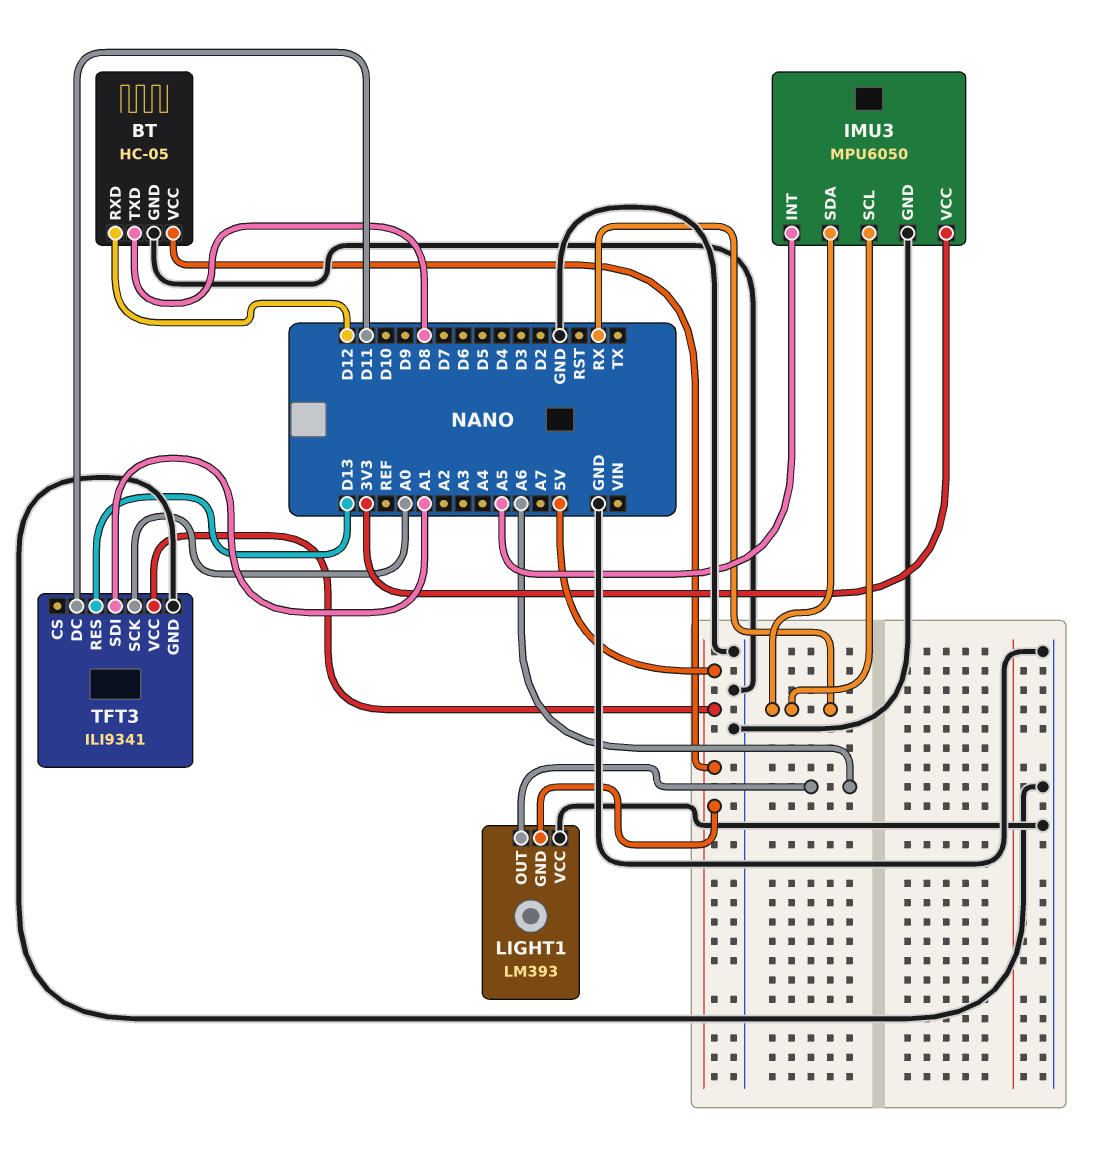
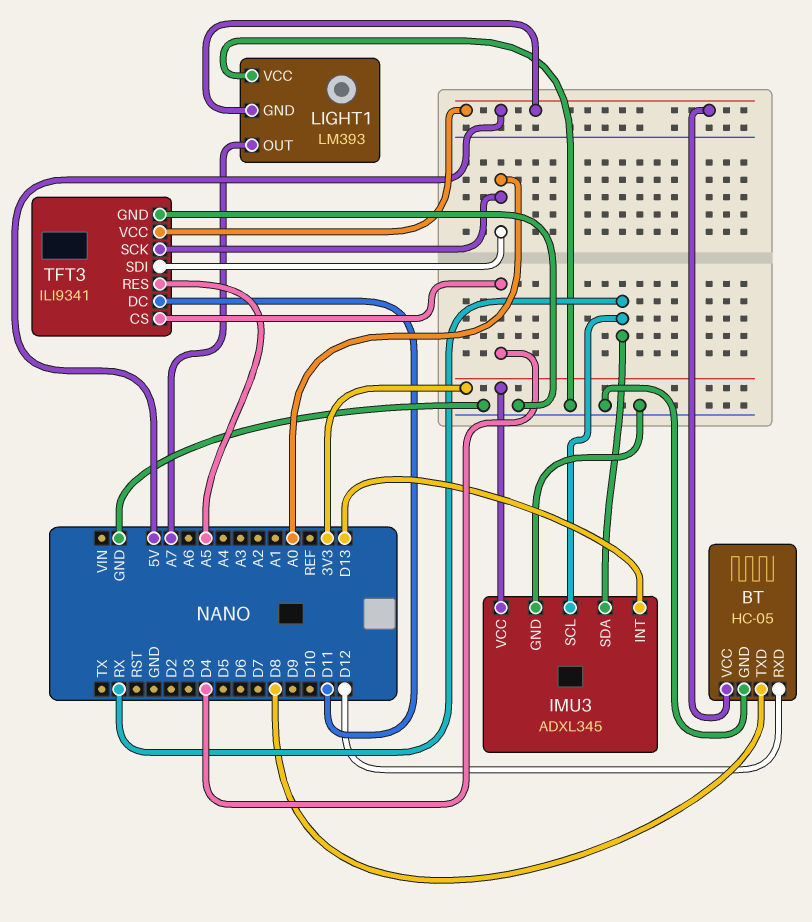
IMU3: MPU6050 -> ADXL345
IMU3 pin INT: A5 -> D13
LIGHT1 pin OUT: A6 -> A7
TFT3 pin CS: none -> D4
TFT3 pin RES: D13 -> A5
TFT3 pin SDI: A1 -> A0

